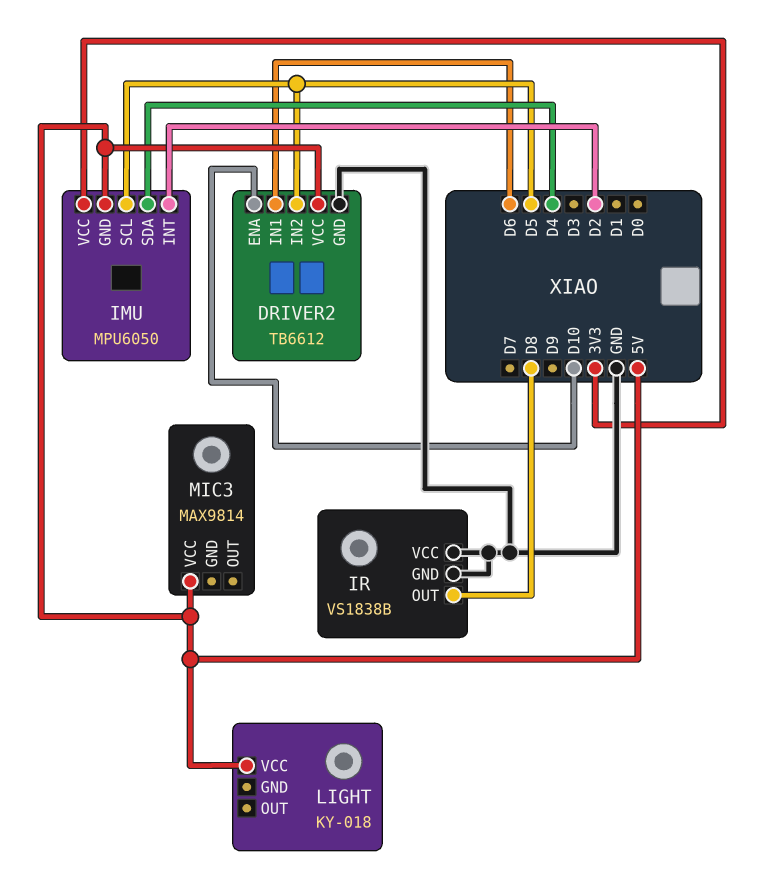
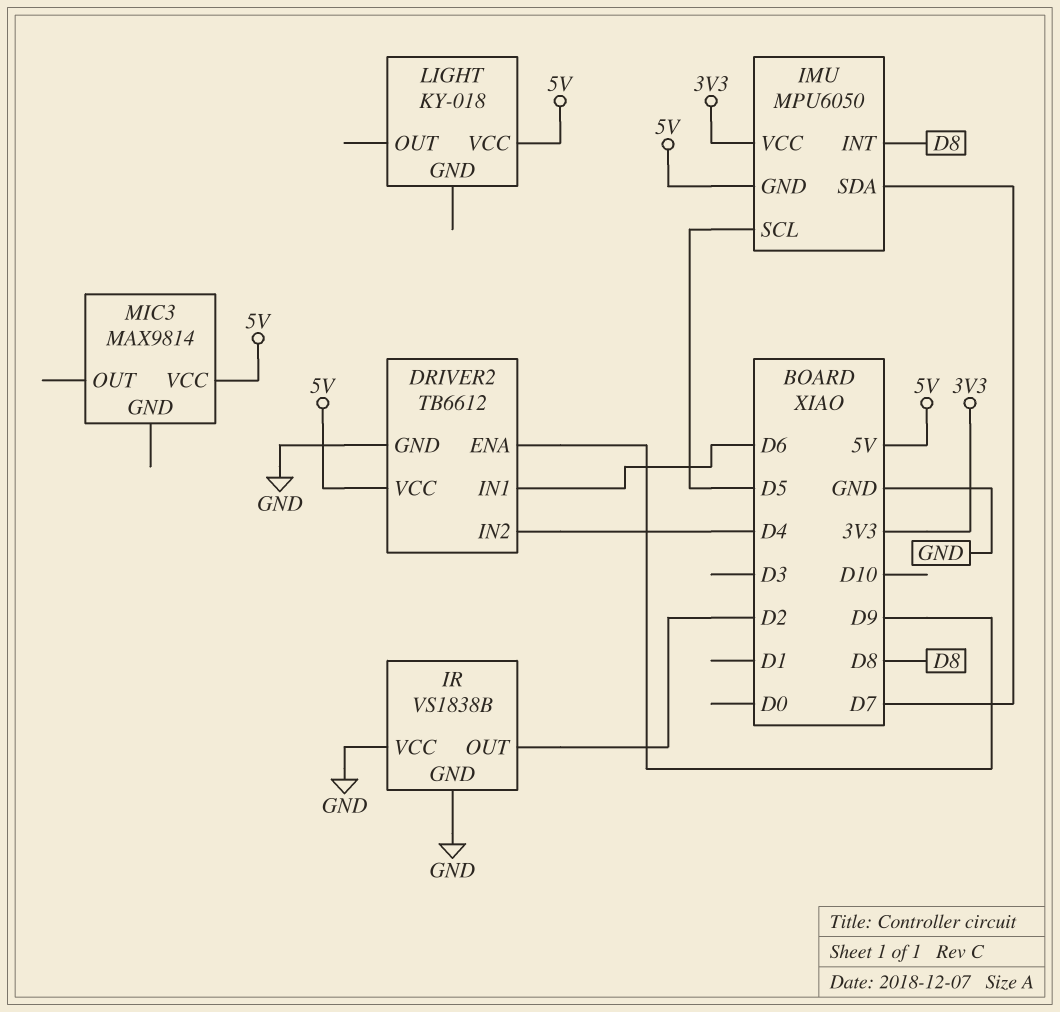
DRIVER2 pin ENA: D10 -> D9
DRIVER2 pin IN2: D5 -> D4
IMU pin INT: D2 -> D8
IMU pin SDA: D4 -> D7
IR pin OUT: D8 -> D2

